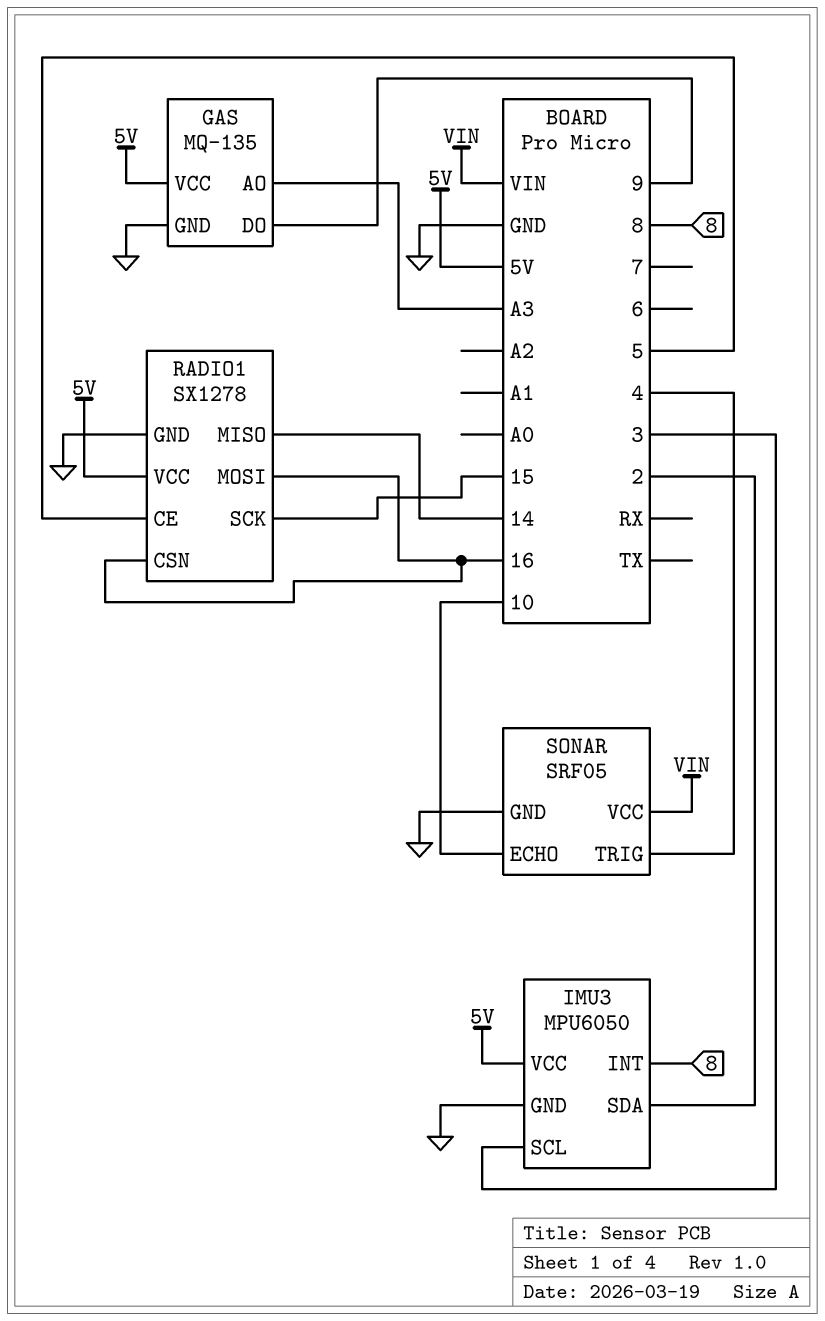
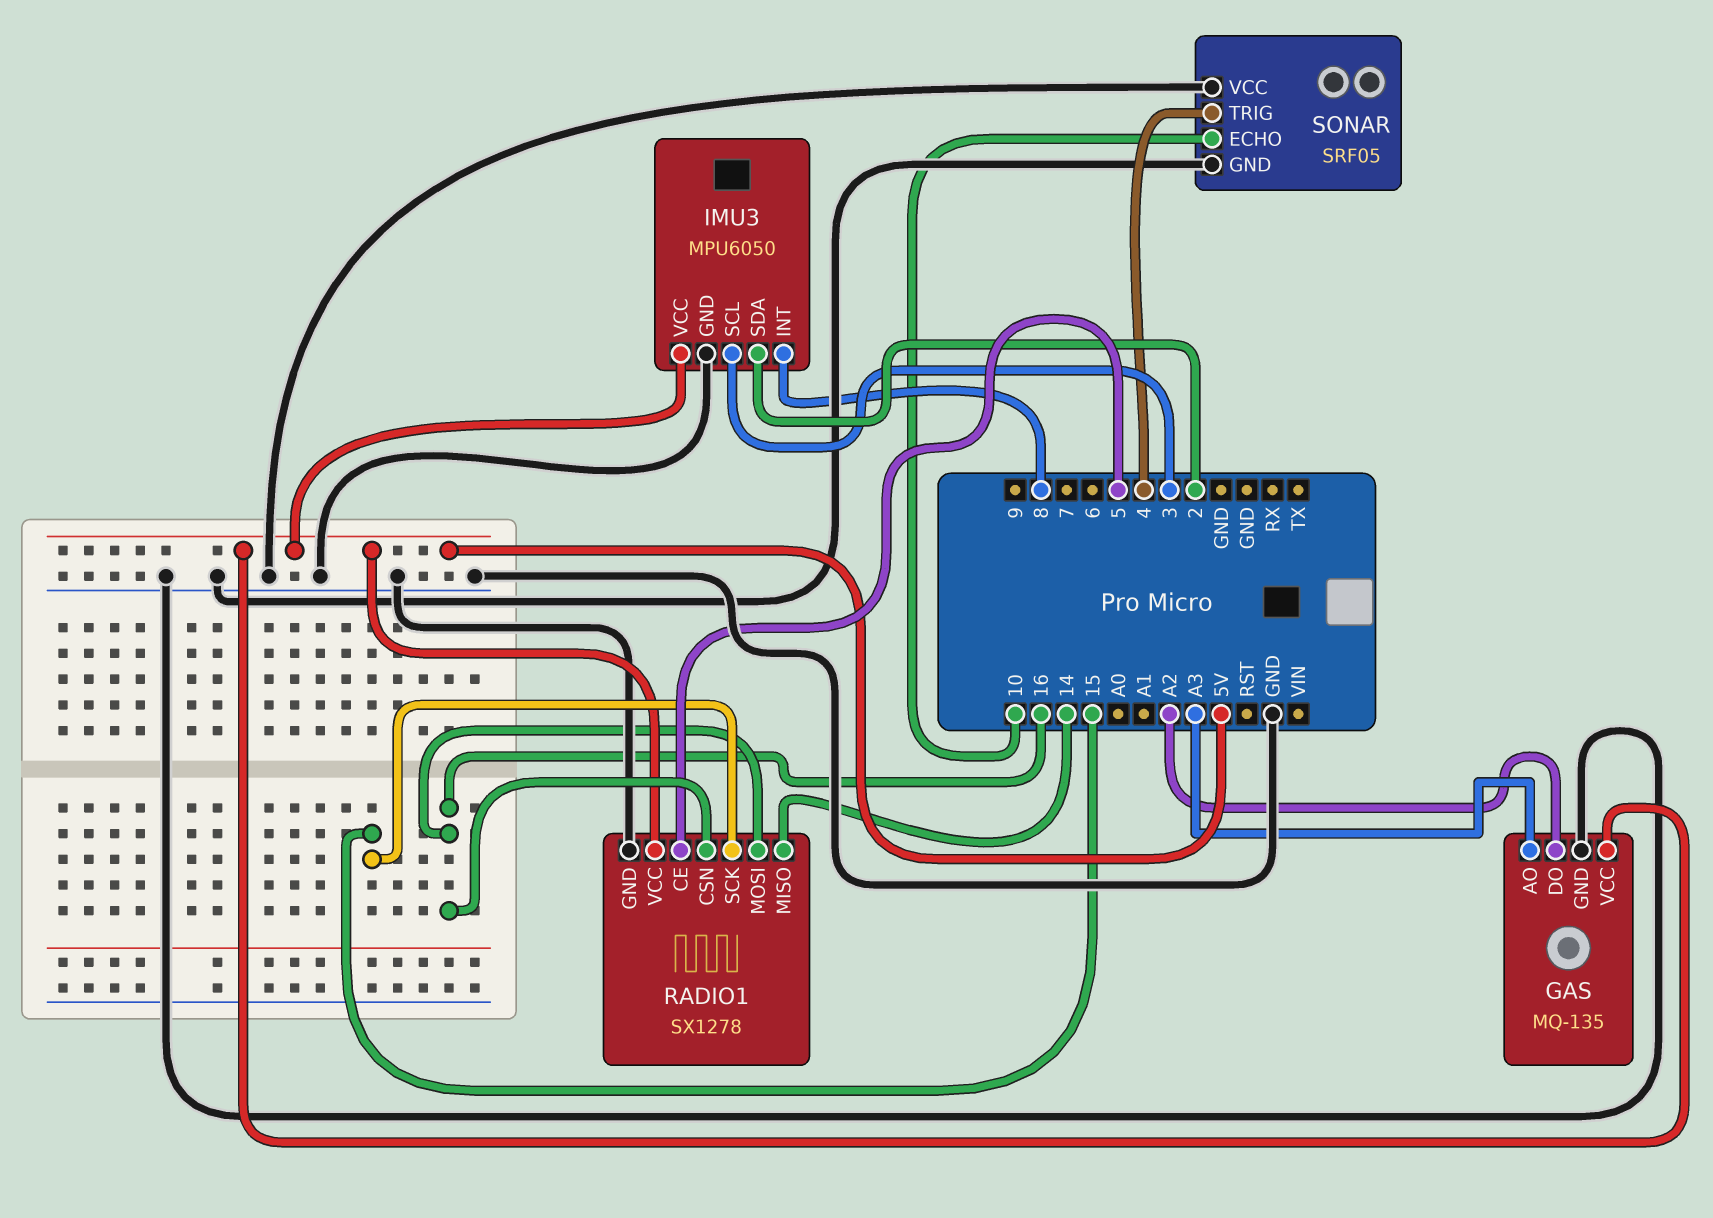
GAS pin DO: 9 -> A2
SONAR pin VCC: VIN -> GND

